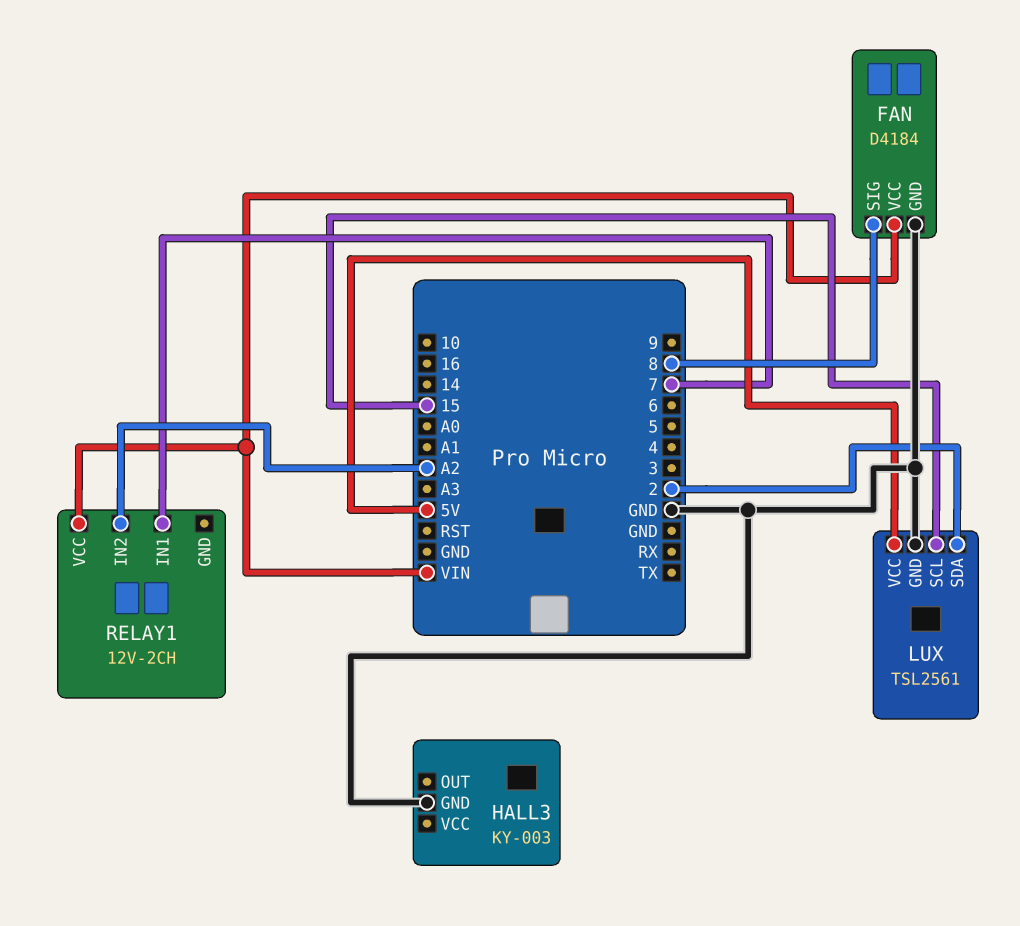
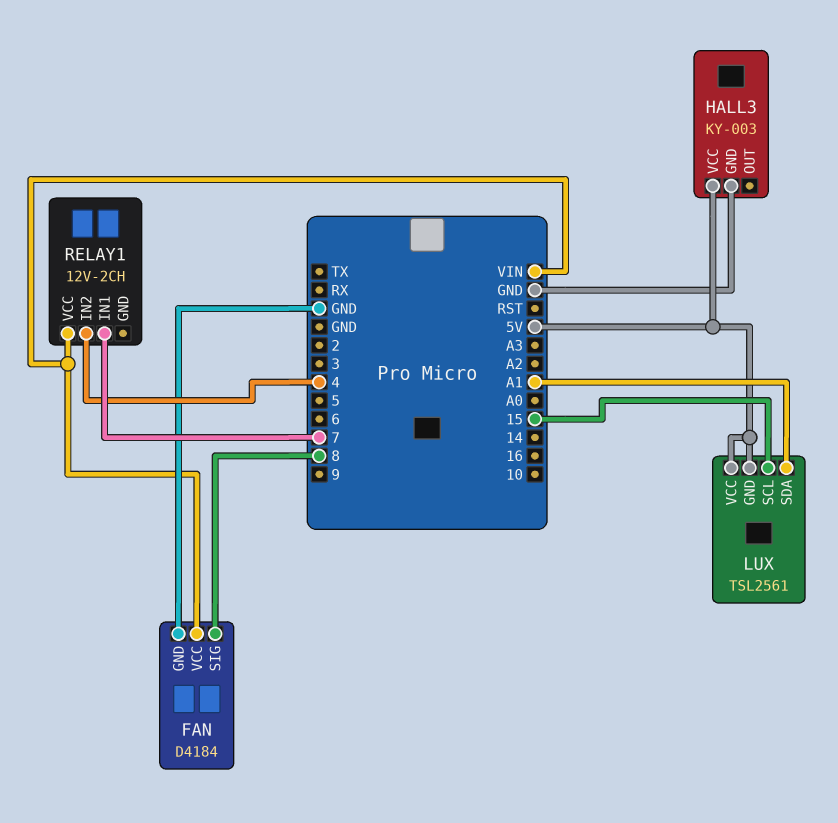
HALL3 pin VCC: none -> 5V
LUX pin GND: GND -> 5V
LUX pin SDA: 2 -> A1
RELAY1 pin IN2: A2 -> 4

